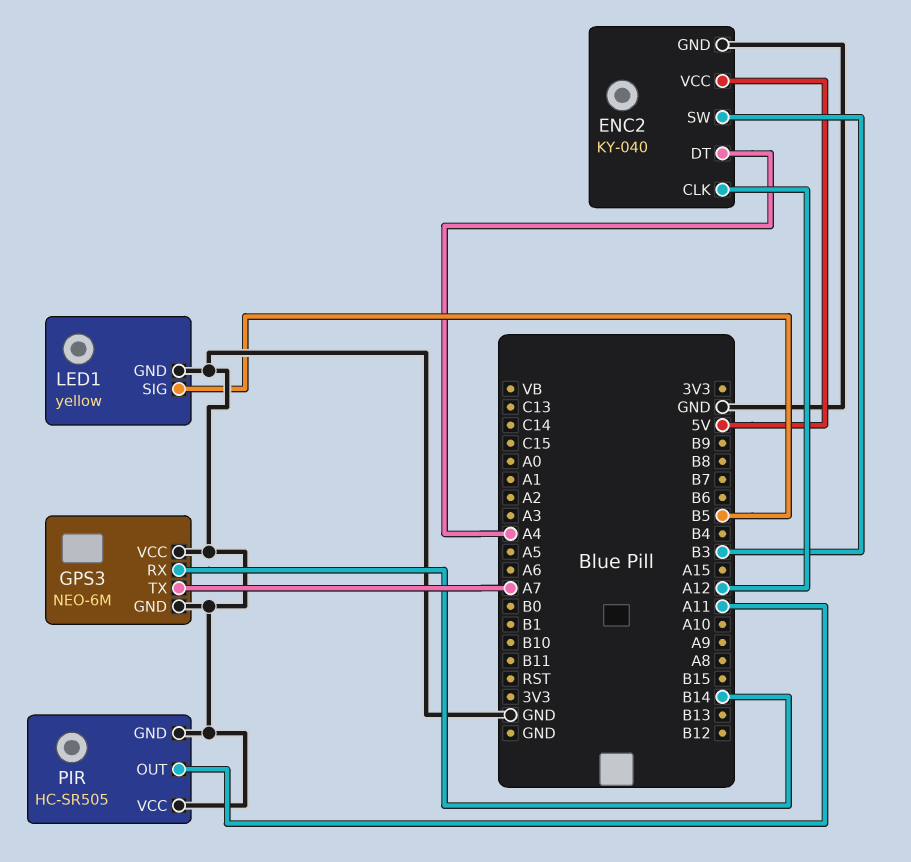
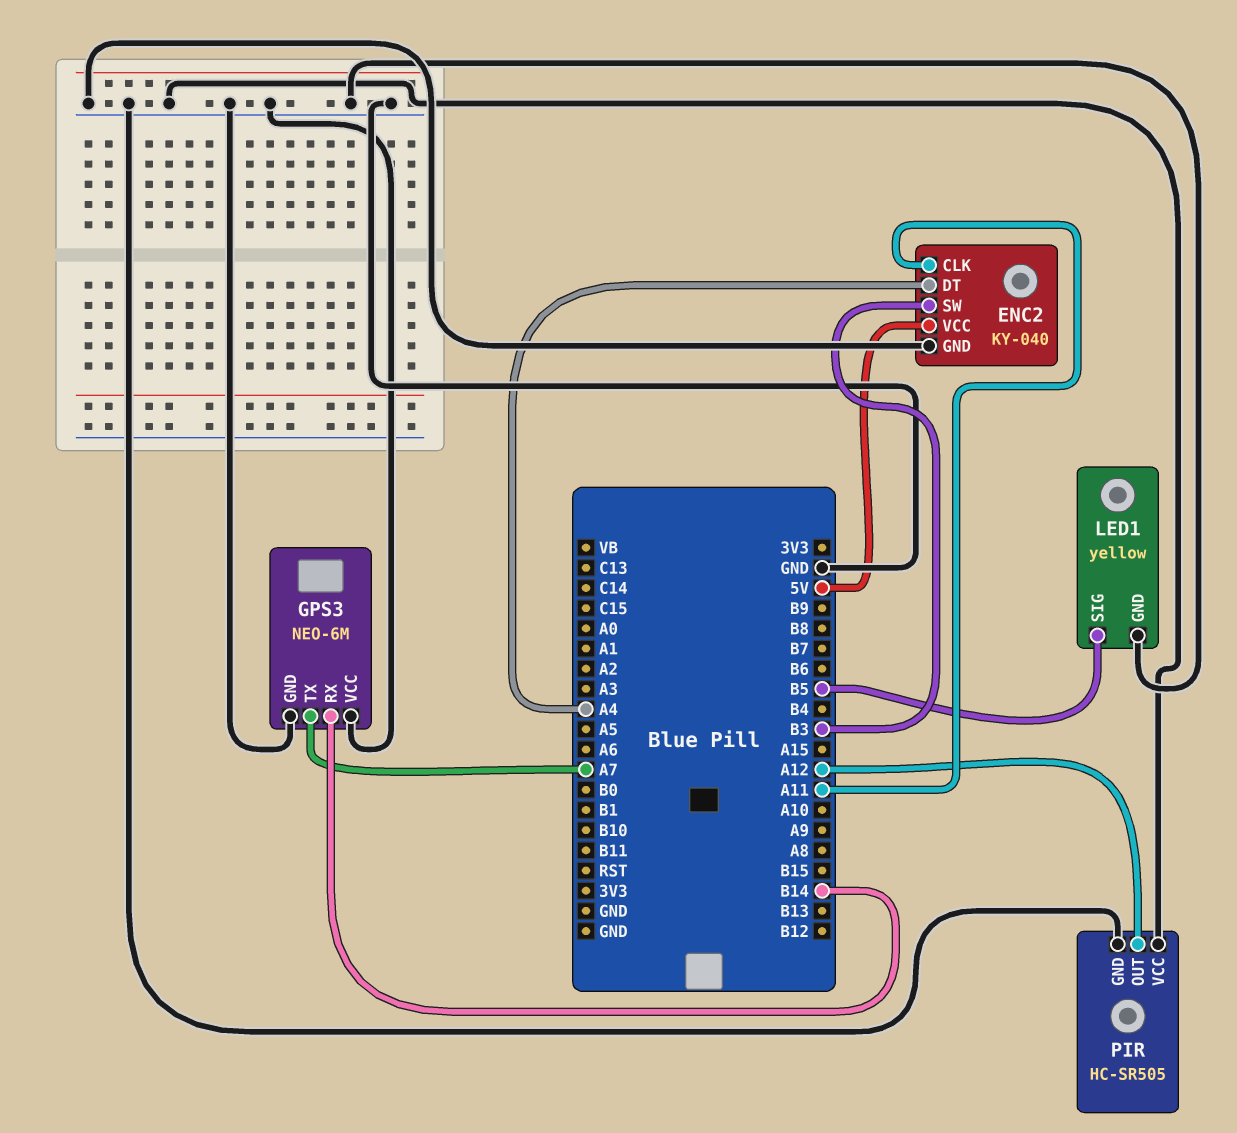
ENC2 pin CLK: A12 -> A11
PIR pin OUT: A11 -> A12

